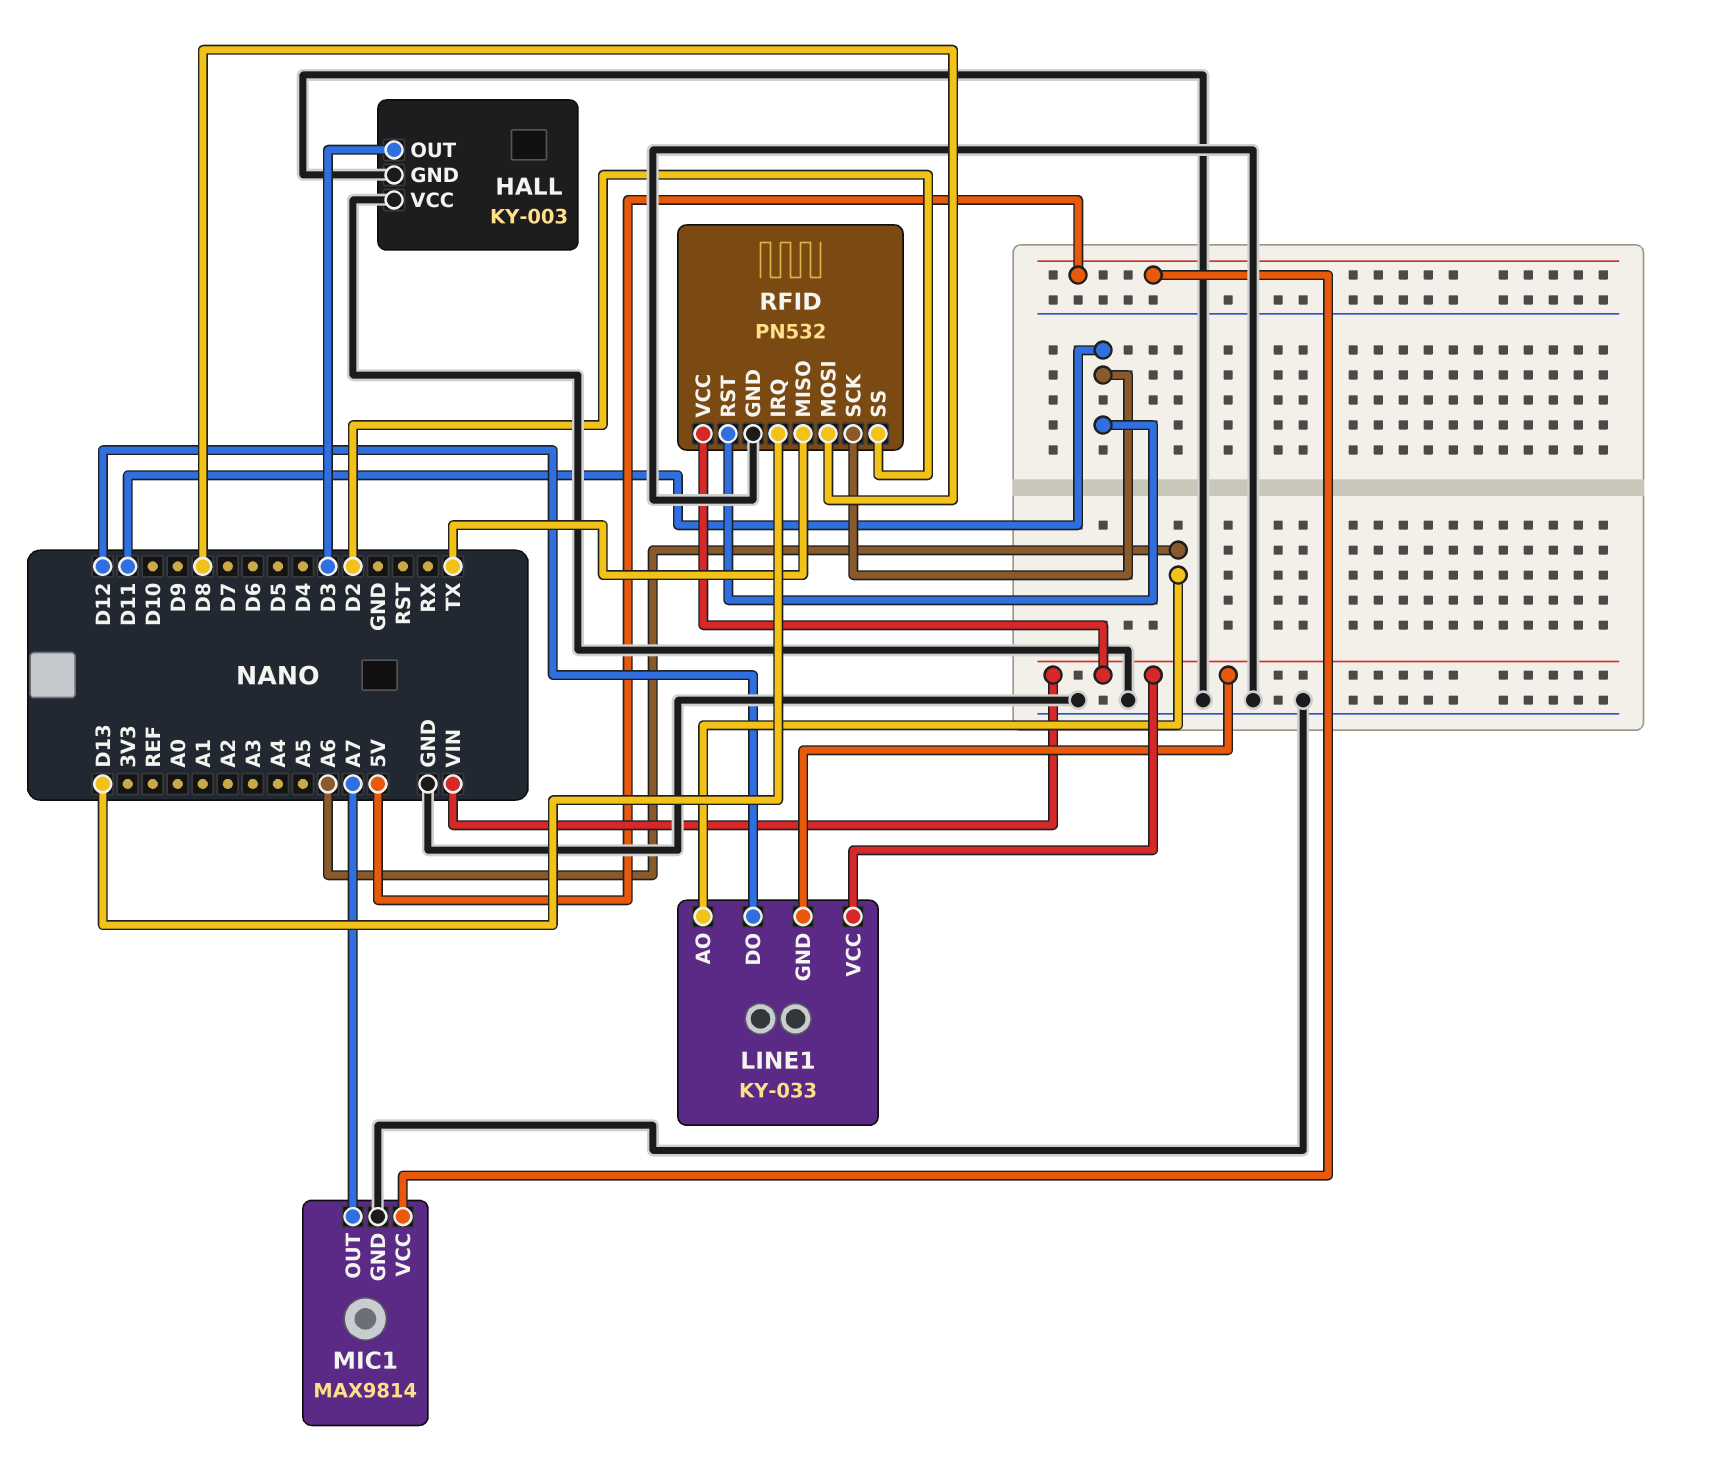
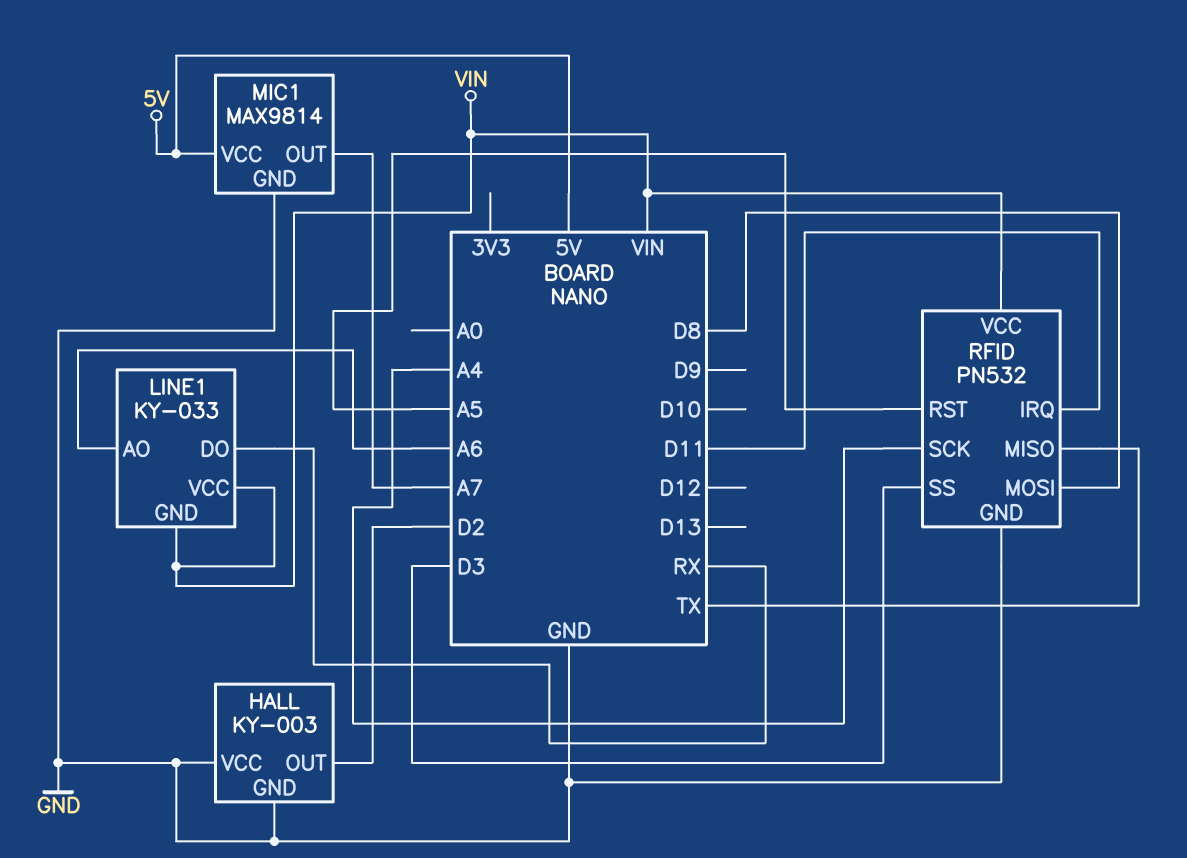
HALL pin OUT: D3 -> D2
LINE1 pin DO: D12 -> RX
RFID pin IRQ: D13 -> D11
RFID pin RST: D11 -> A5
RFID pin SCK: D11 -> A4
RFID pin SS: D2 -> D3

